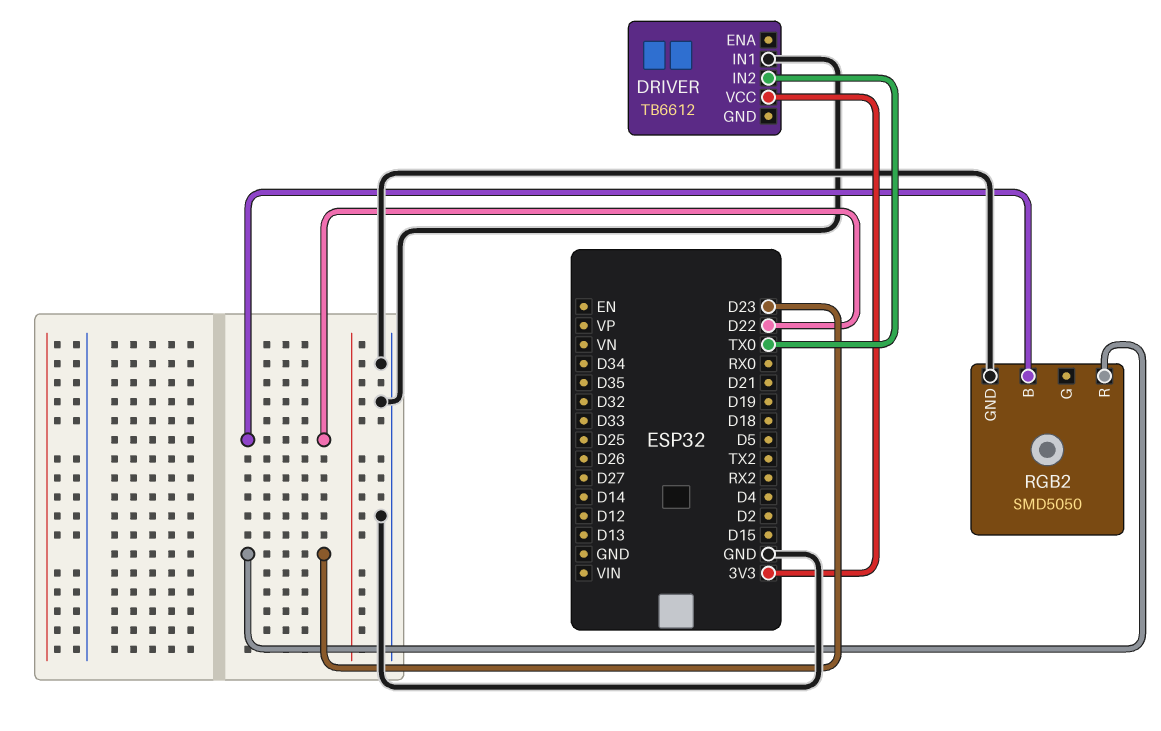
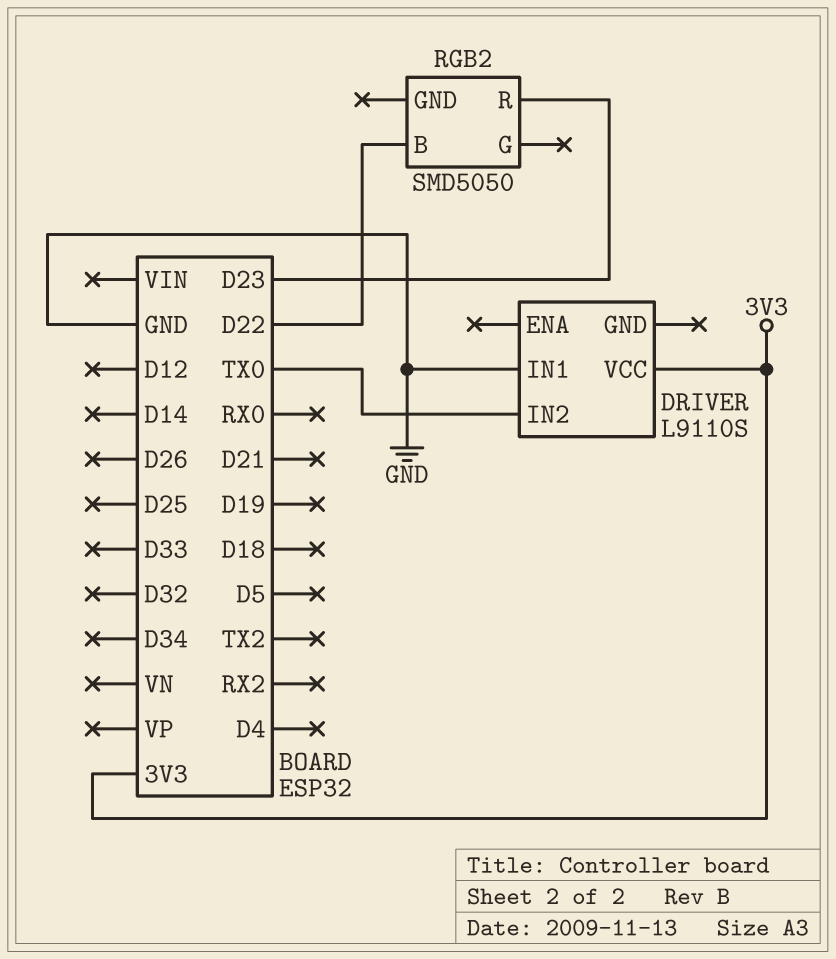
DRIVER: TB6612 -> L9110S
RGB2 pin GND: GND -> none

